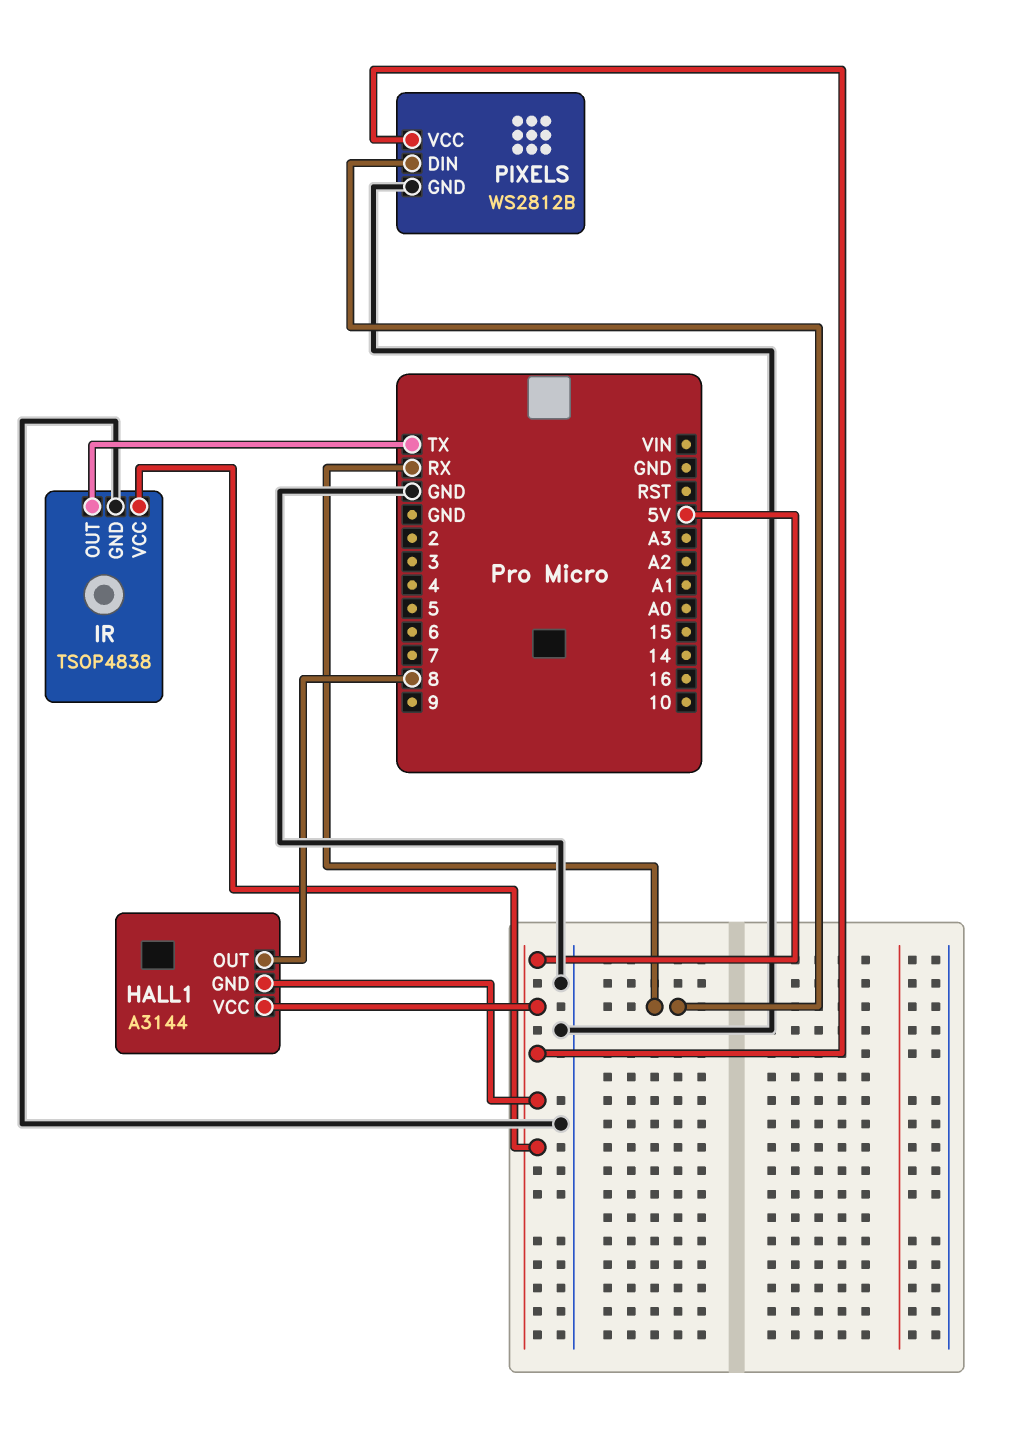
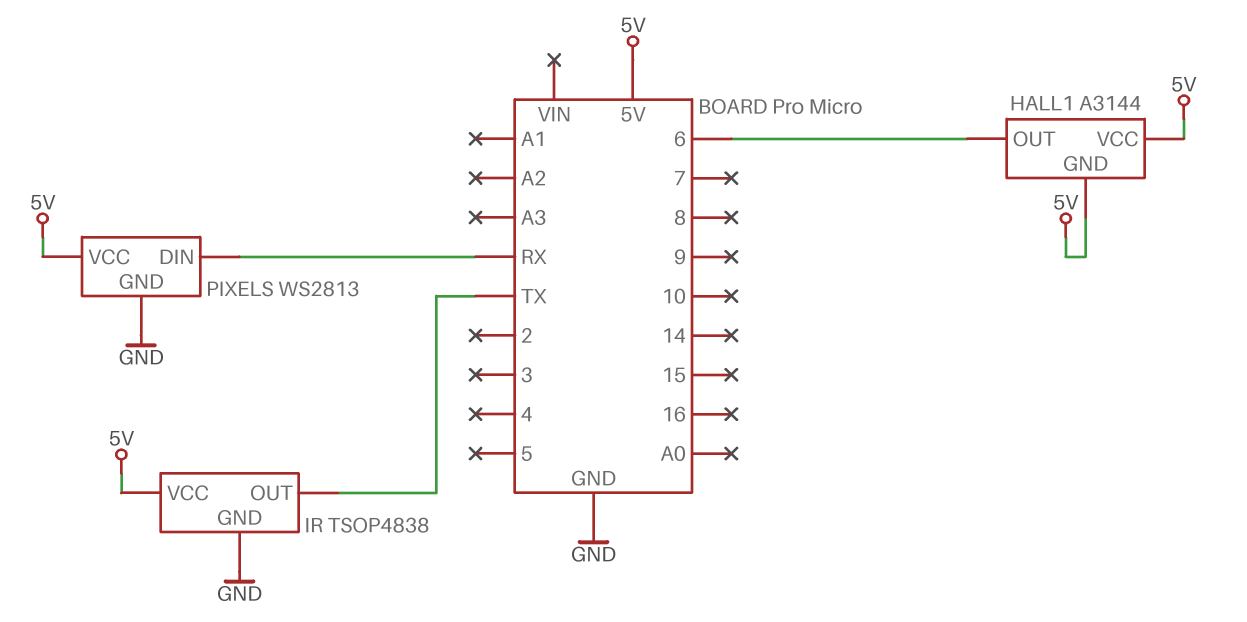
HALL1 pin OUT: 8 -> 6
PIXELS: WS2812B -> WS2813

